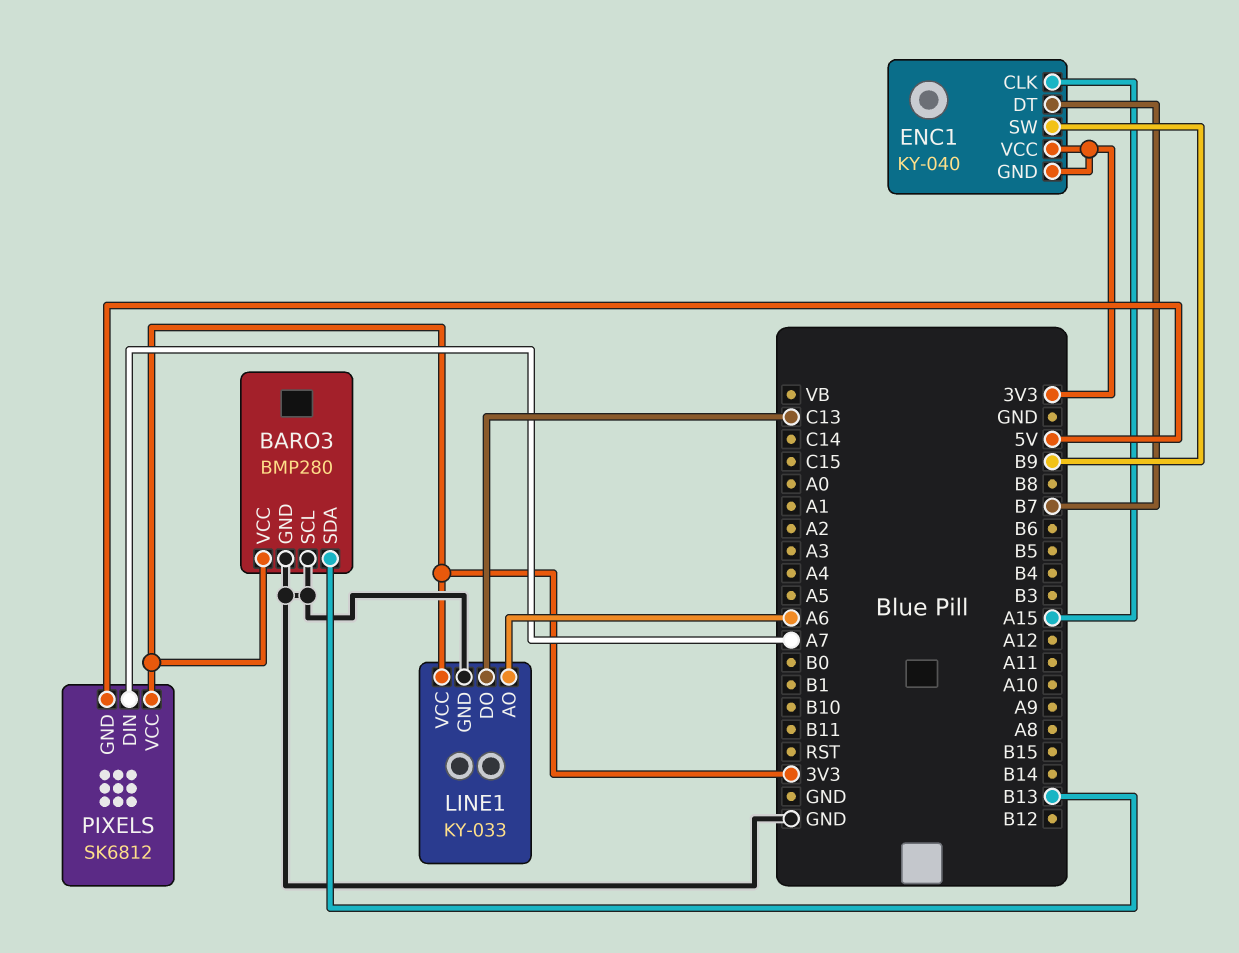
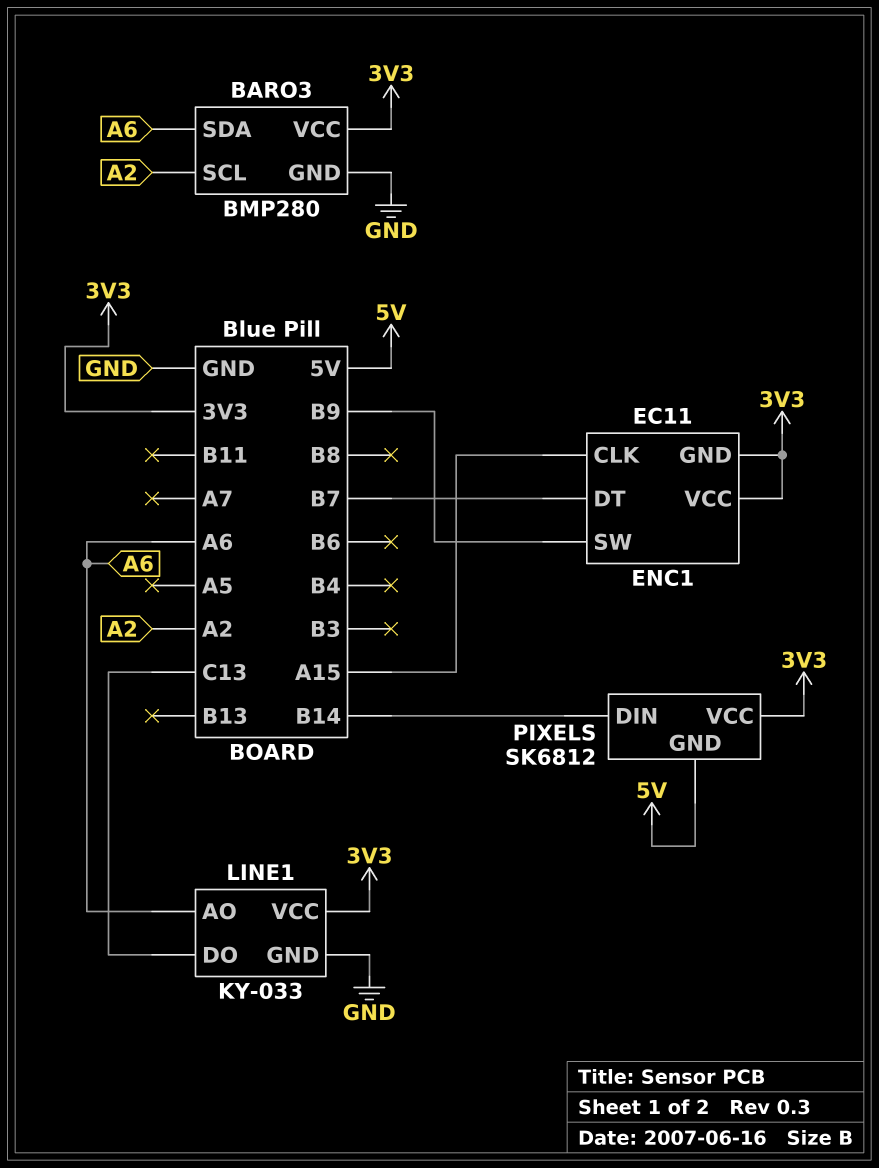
BARO3 pin SCL: GND -> A2
BARO3 pin SDA: B13 -> A6
ENC1: KY-040 -> EC11
PIXELS pin DIN: A7 -> B14

